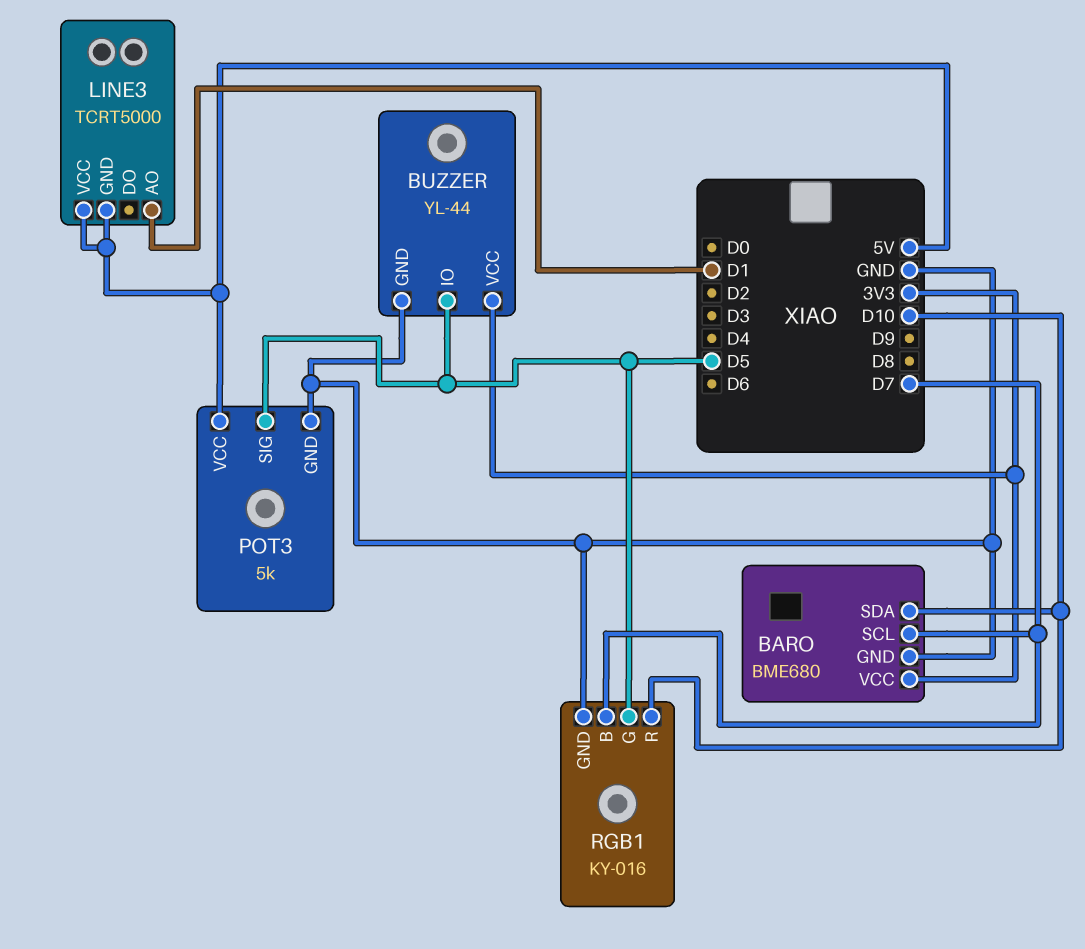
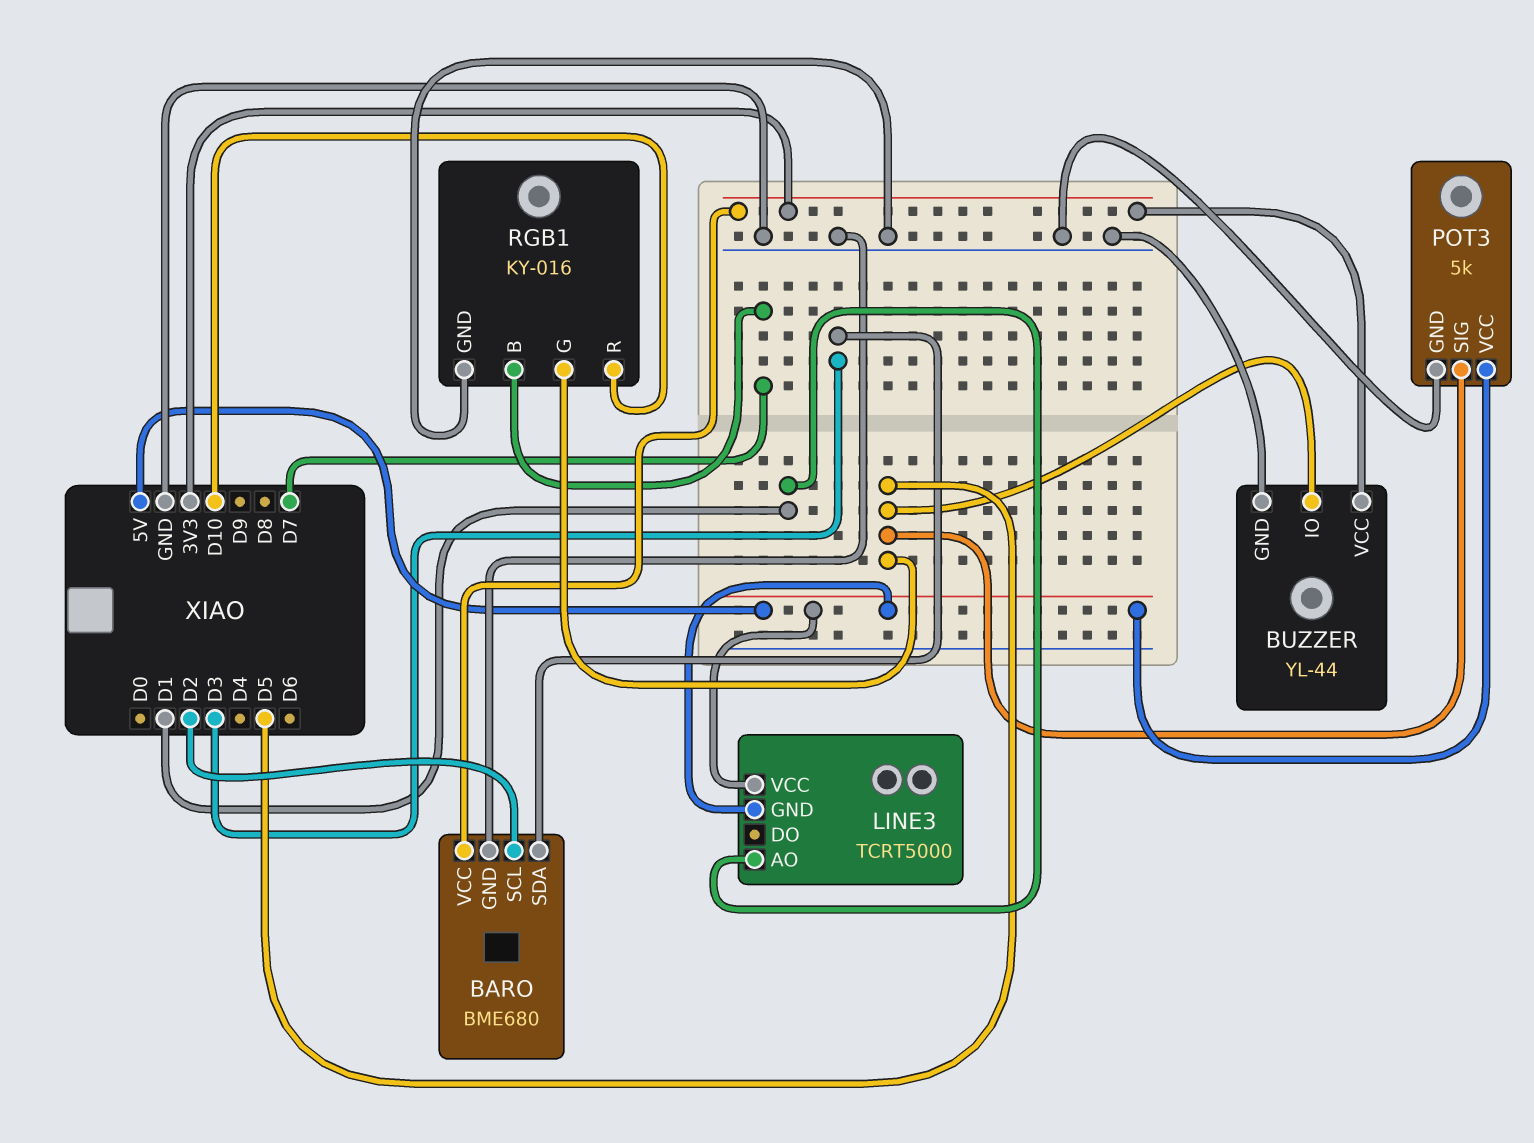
BARO pin SCL: D7 -> D2
BARO pin SDA: D10 -> D3

